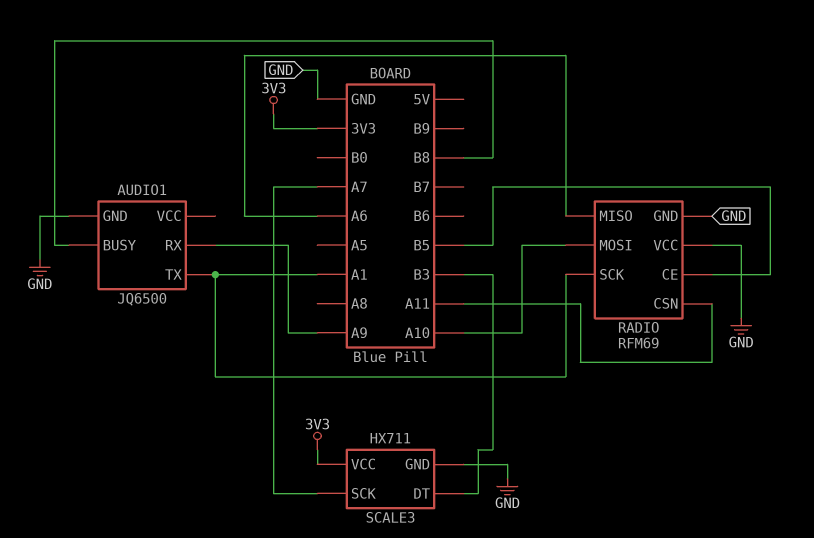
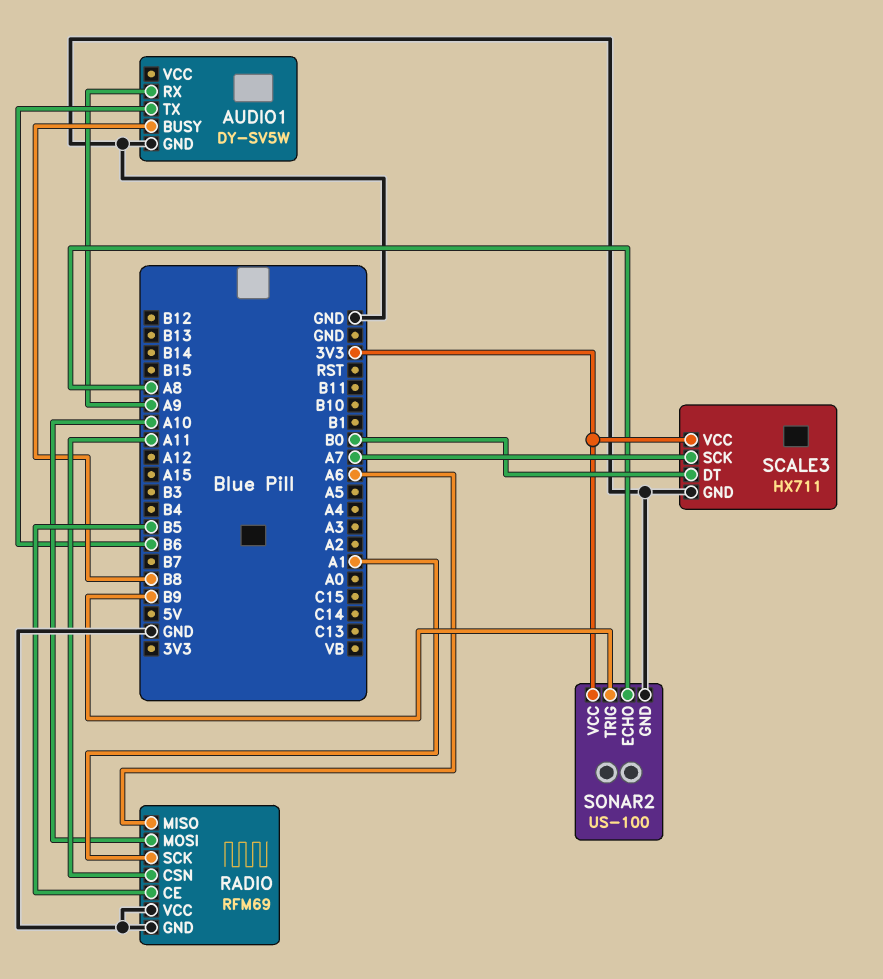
AUDIO1: JQ6500 -> DY-SV5W
AUDIO1 pin TX: A1 -> B6
SCALE3 pin DT: B3 -> B0
SONAR2: none -> US-100
SONAR2 pin ECHO: none -> A8
SONAR2 pin GND: none -> GND
SONAR2 pin TRIG: none -> B9
SONAR2 pin VCC: none -> 3V3

